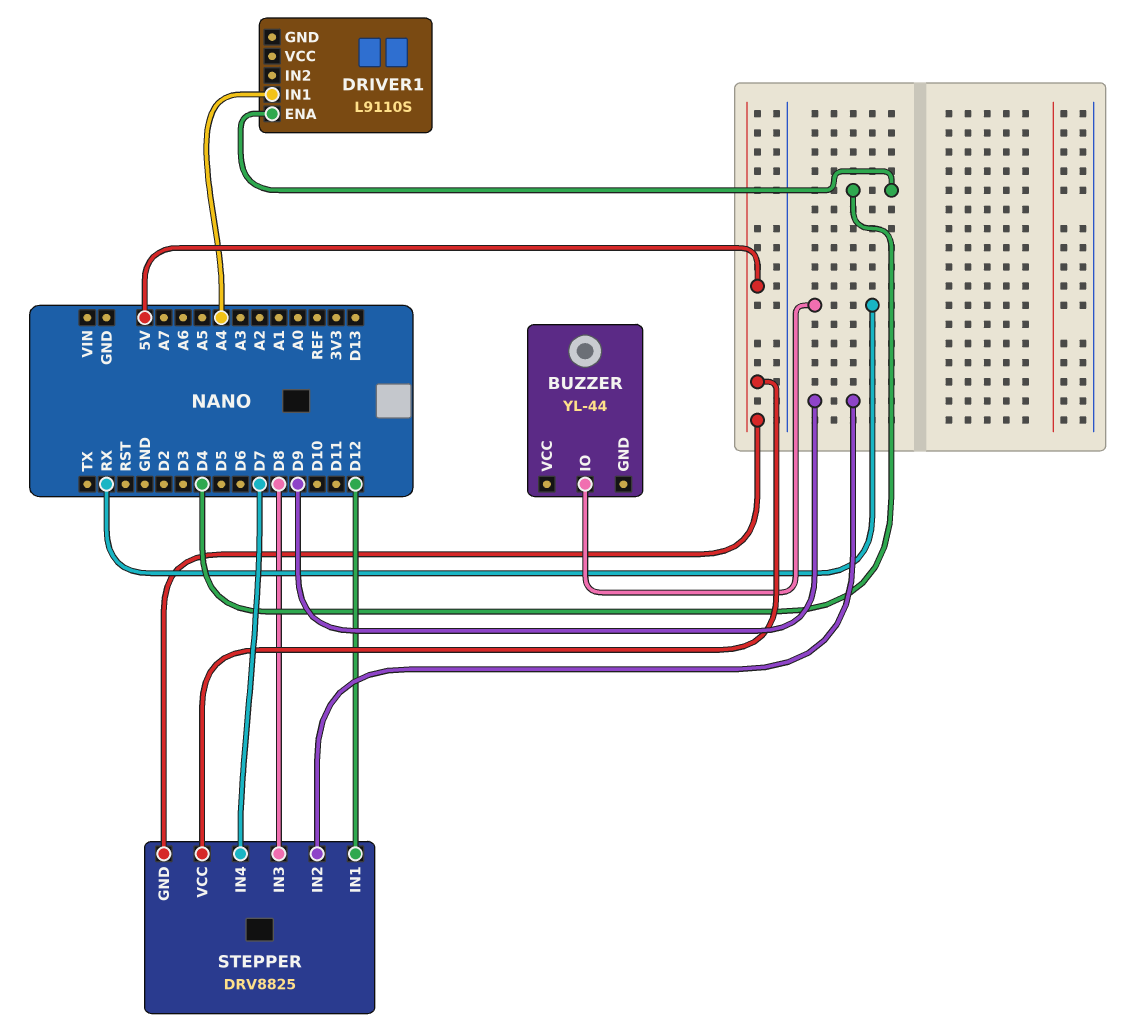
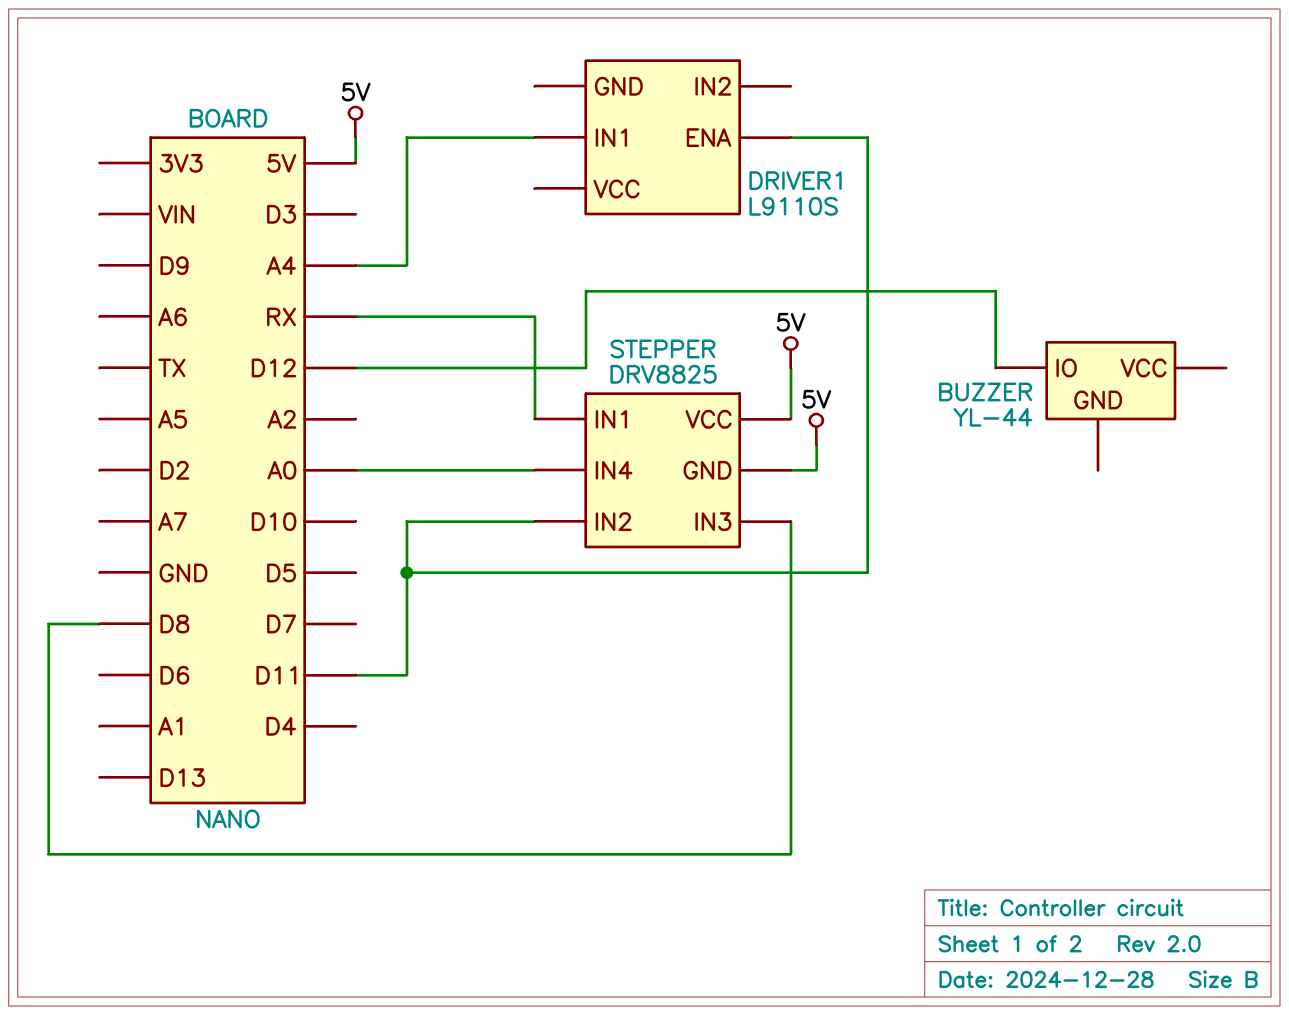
BUZZER pin IO: RX -> D12
DRIVER1 pin ENA: D4 -> D11
STEPPER pin IN1: D12 -> RX
STEPPER pin IN2: D9 -> D11
STEPPER pin IN4: D7 -> A0

